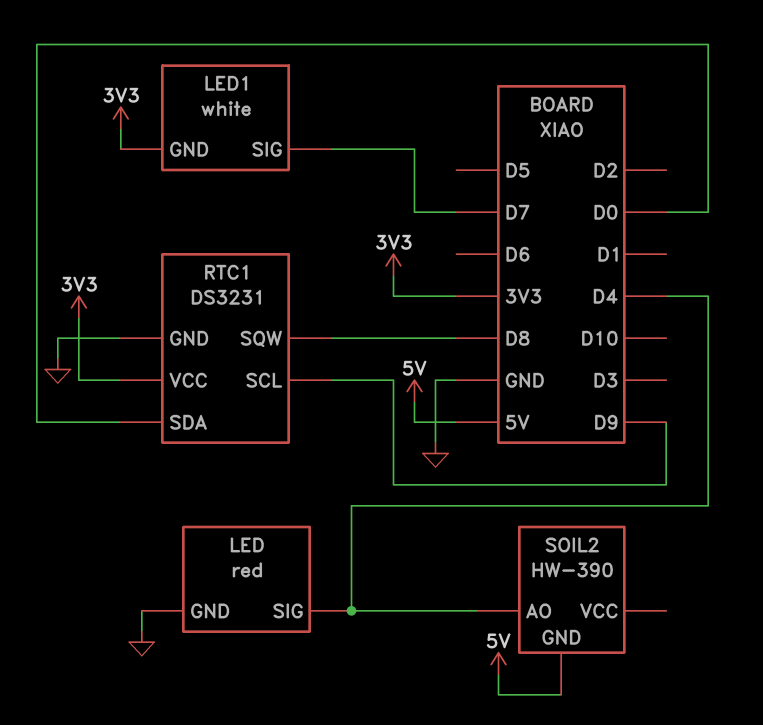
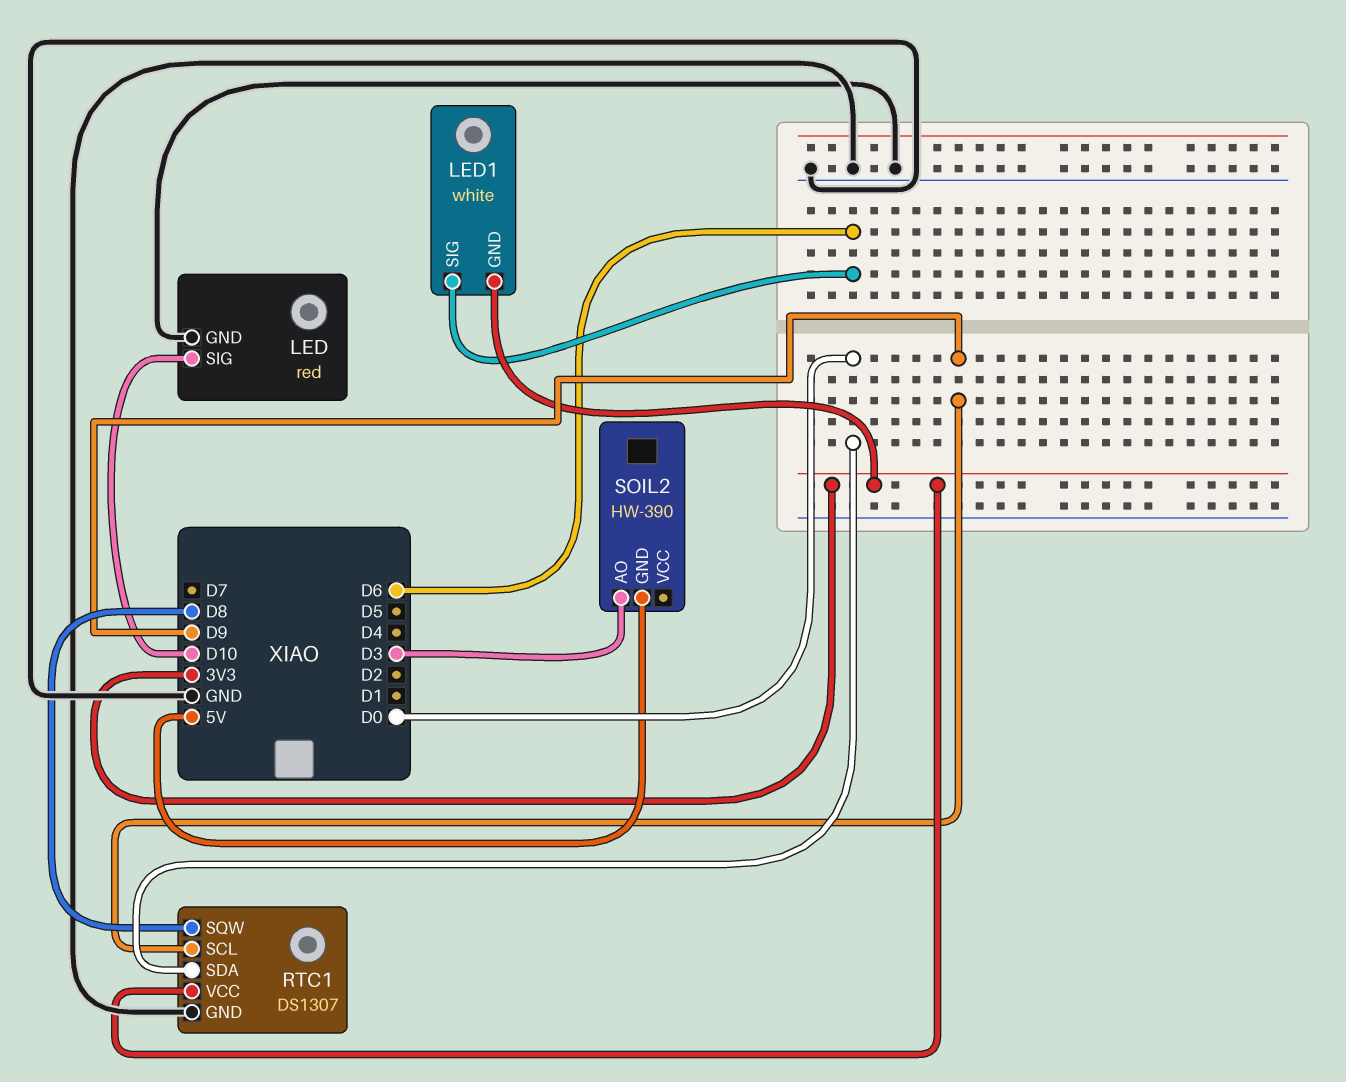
LED pin SIG: D4 -> D10
LED1 pin SIG: D7 -> D6
RTC1: DS3231 -> DS1307
SOIL2 pin AO: D4 -> D3

